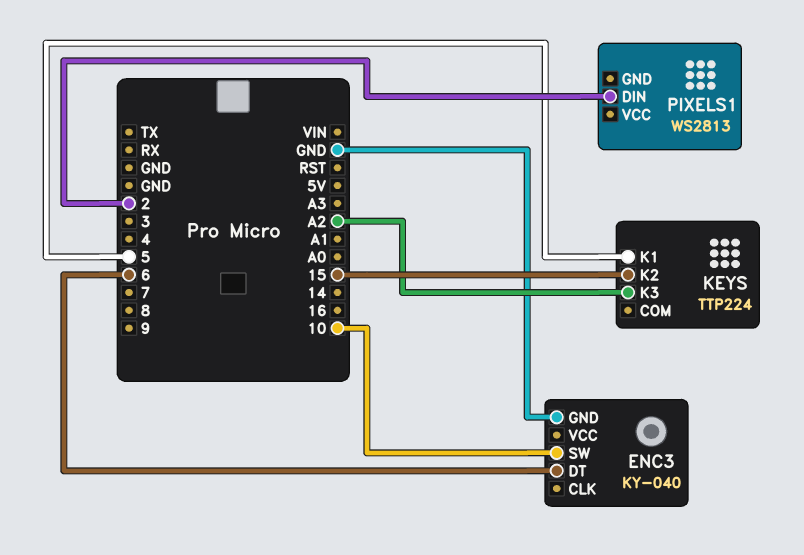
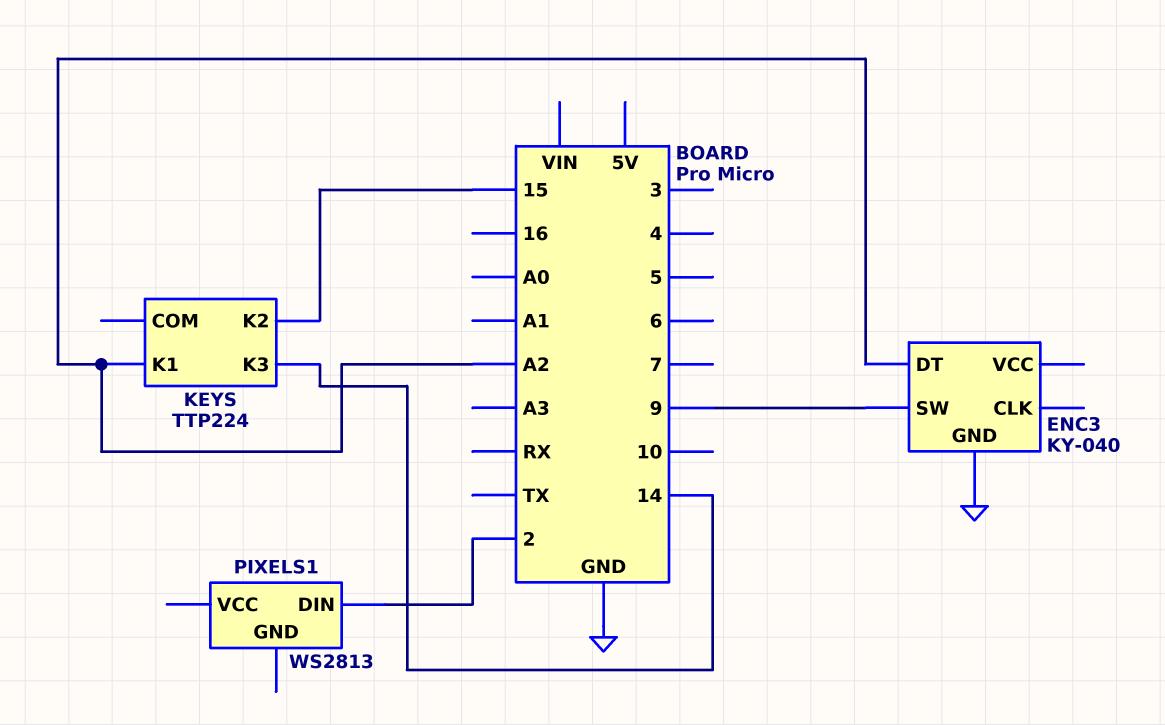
ENC3 pin DT: 6 -> A2
ENC3 pin SW: 10 -> 9
KEYS pin K1: 5 -> A2
KEYS pin K3: A2 -> 14

